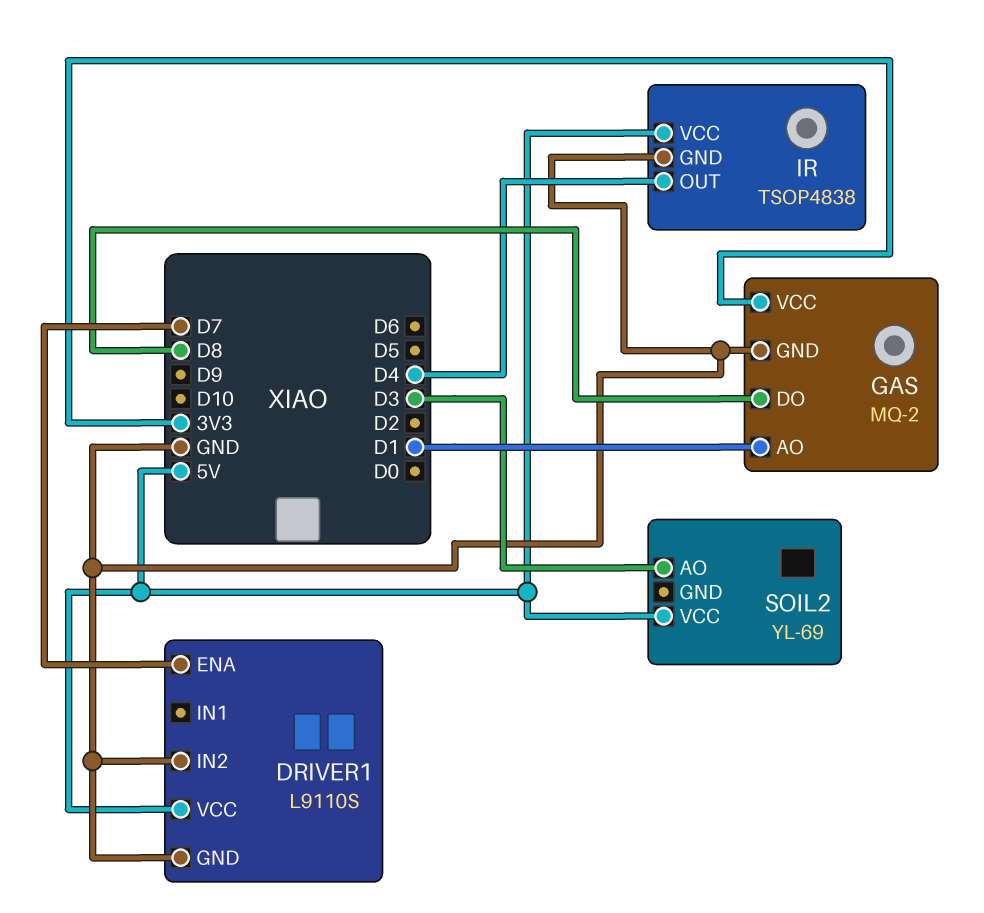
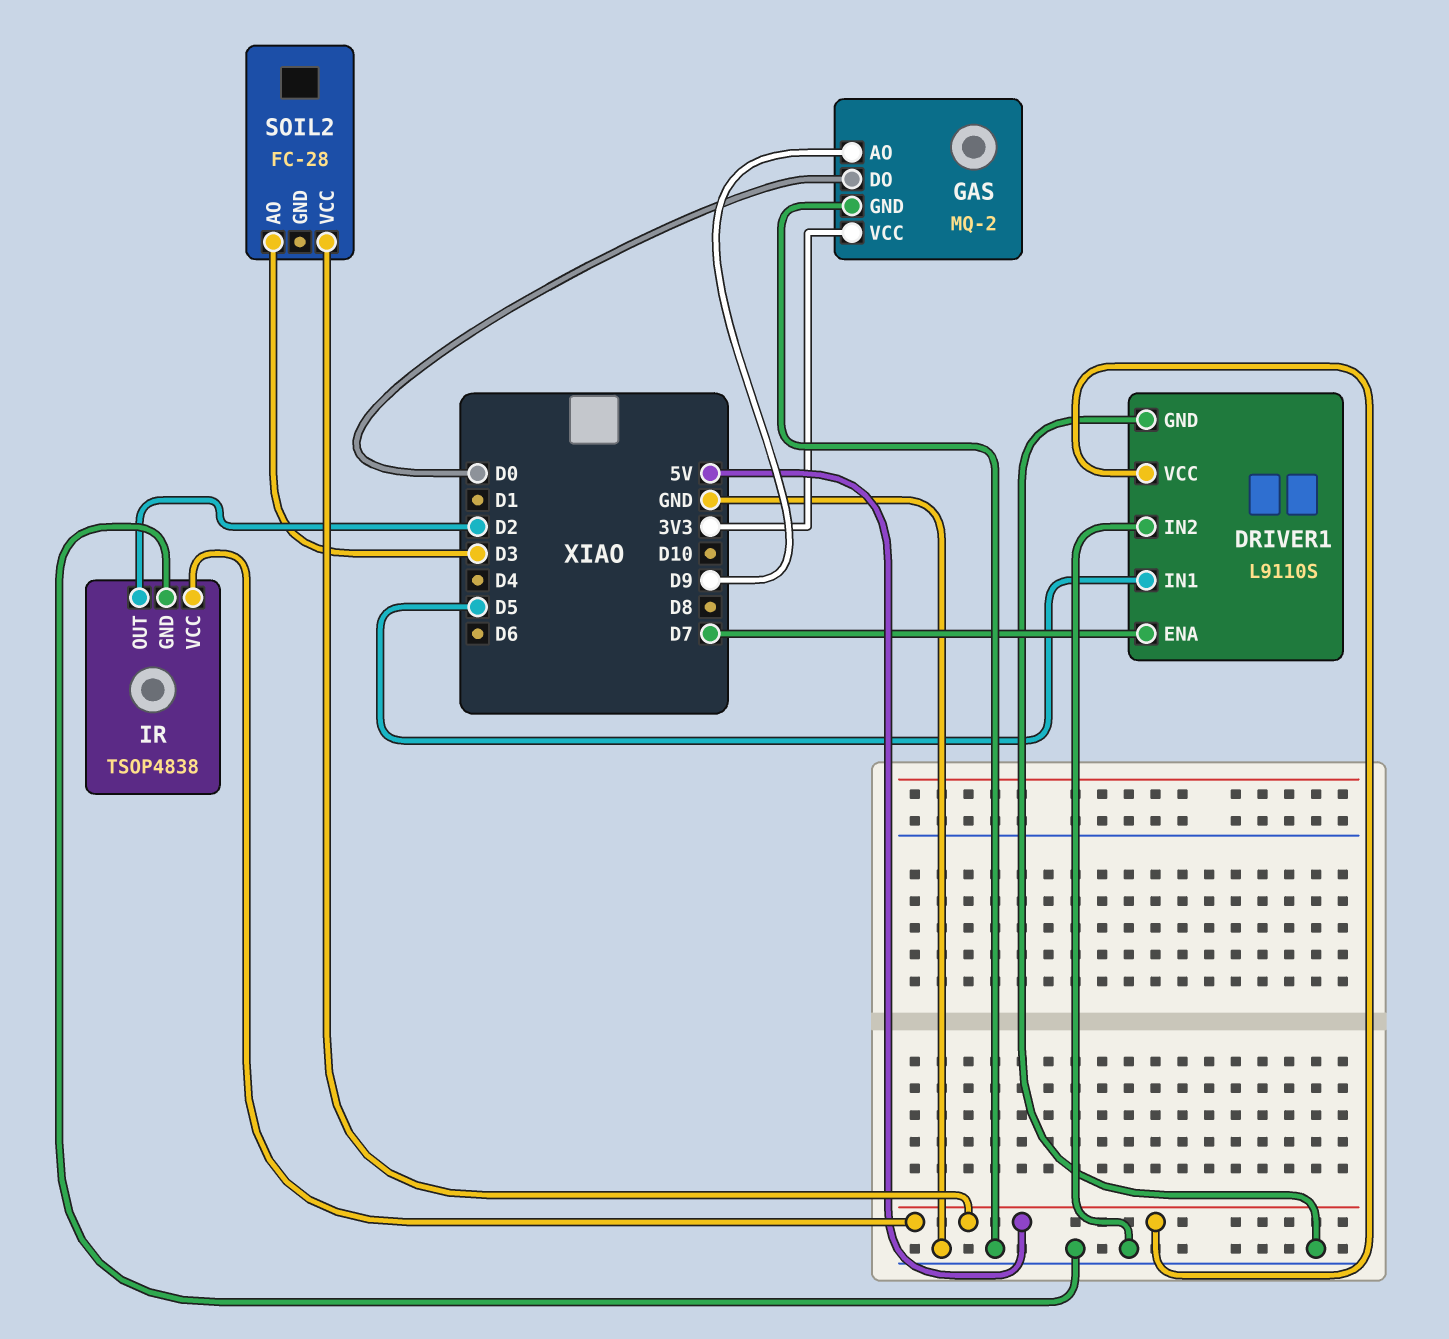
DRIVER1 pin IN1: none -> D5
GAS pin AO: D1 -> D9
GAS pin DO: D8 -> D0
IR pin OUT: D4 -> D2
SOIL2: YL-69 -> FC-28

